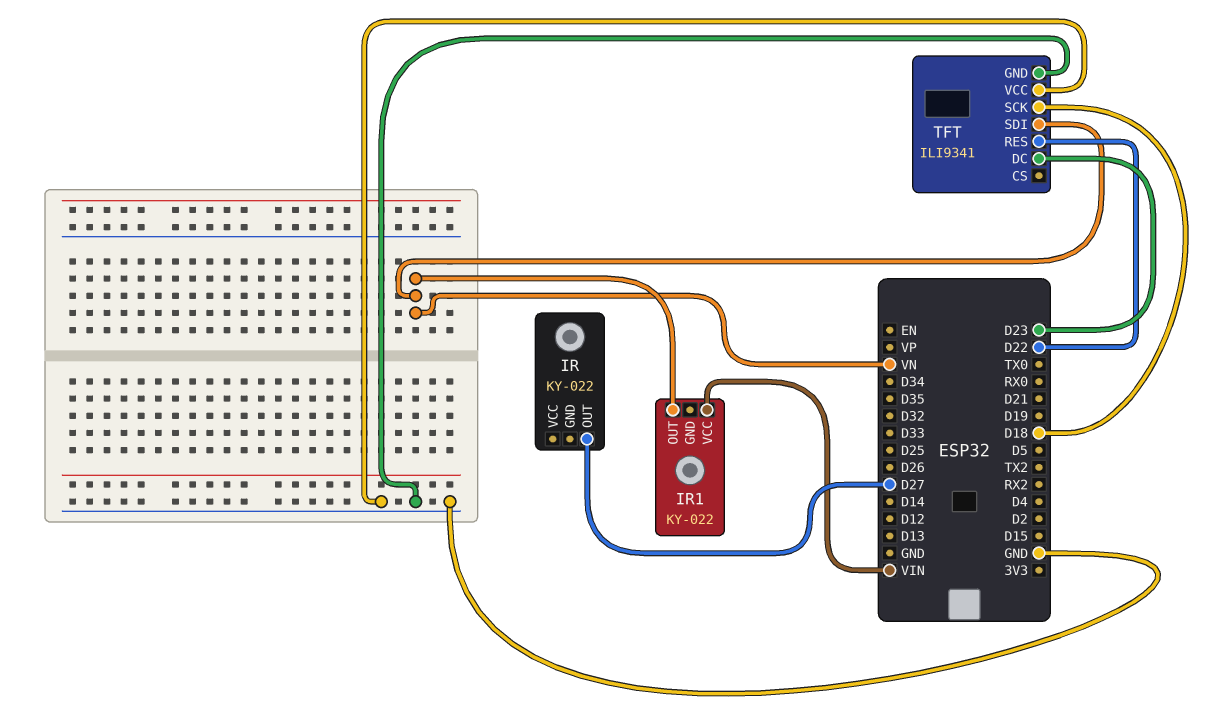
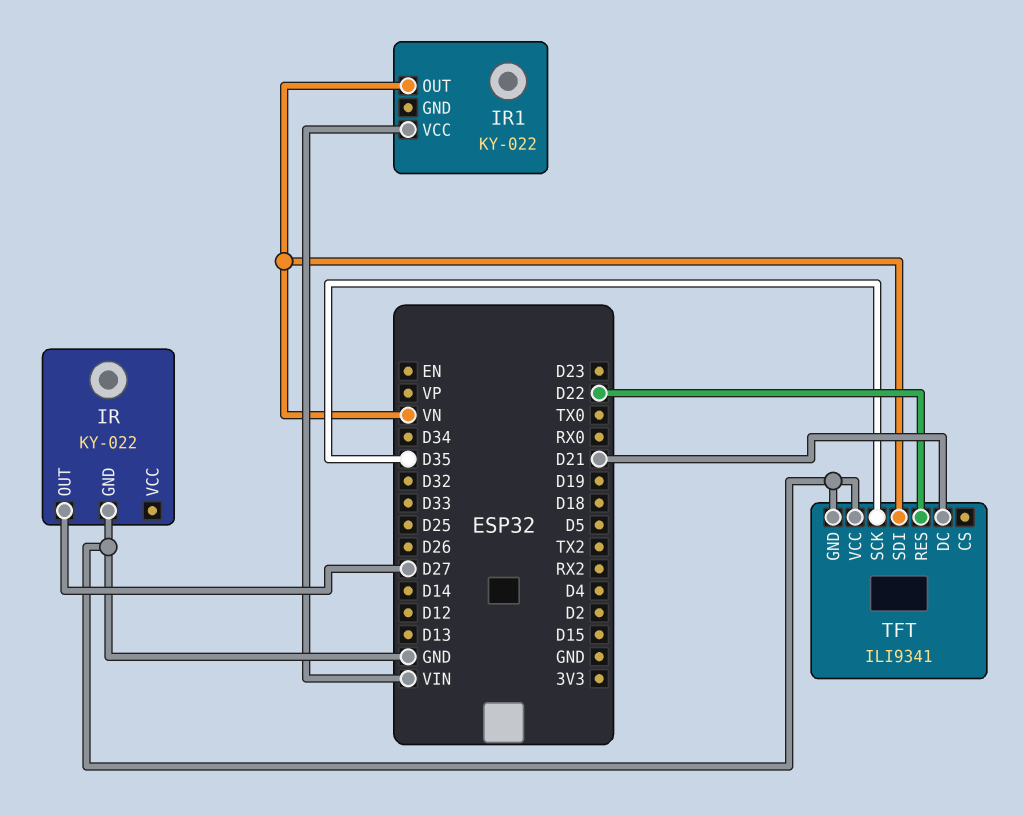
IR pin GND: none -> GND
TFT pin DC: D23 -> D21
TFT pin SCK: D18 -> D35

